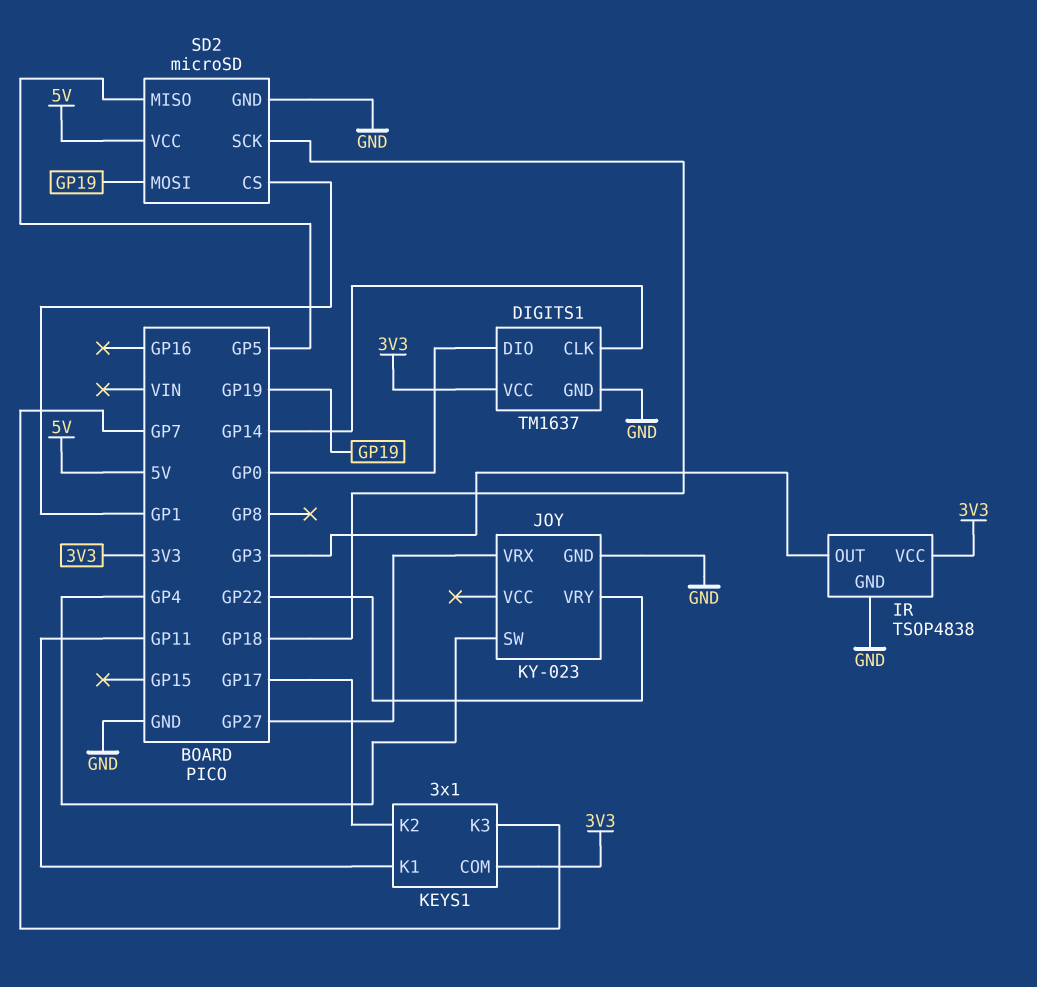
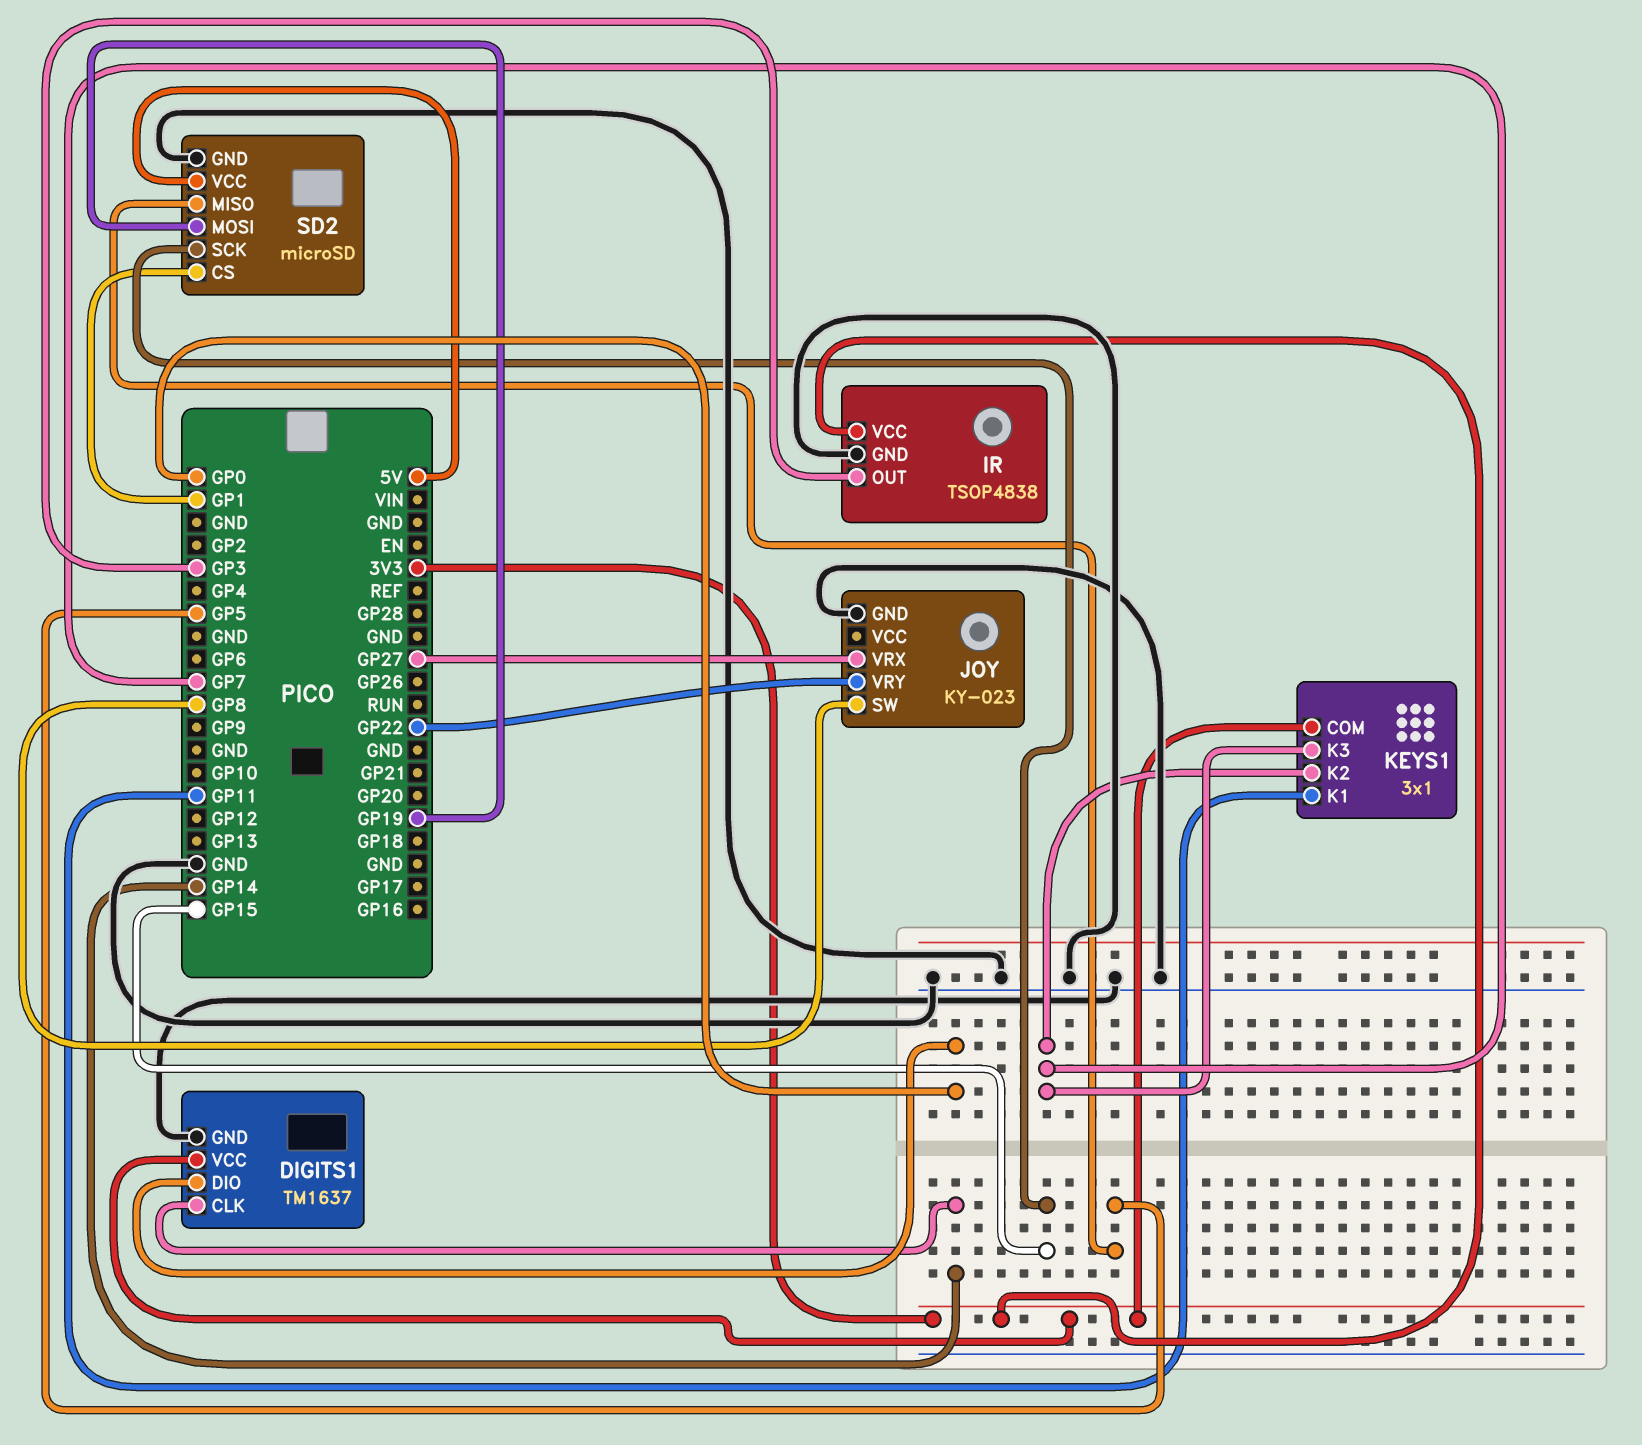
JOY pin SW: GP4 -> GP8
KEYS1 pin K2: GP17 -> GP7
SD2 pin SCK: GP18 -> GP15

